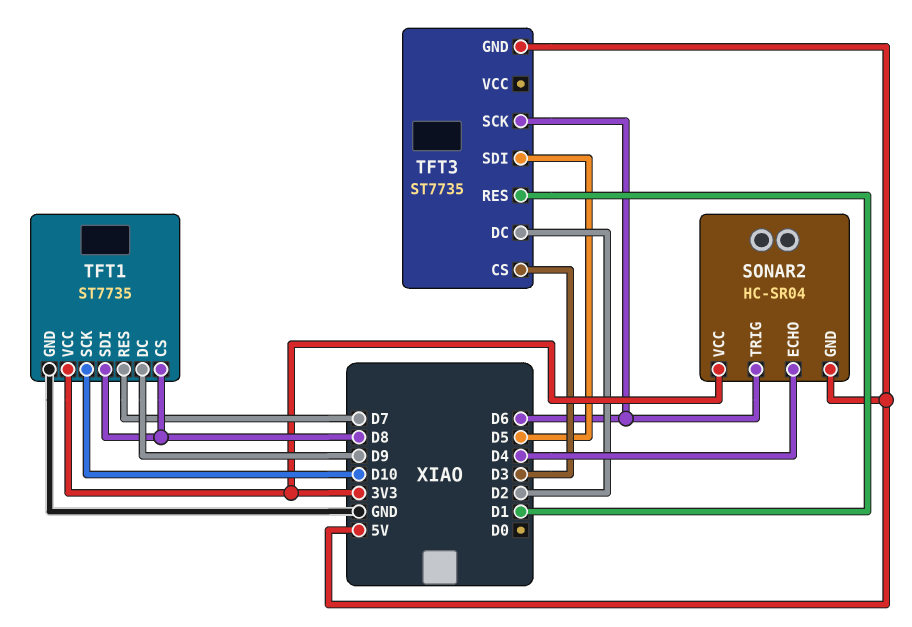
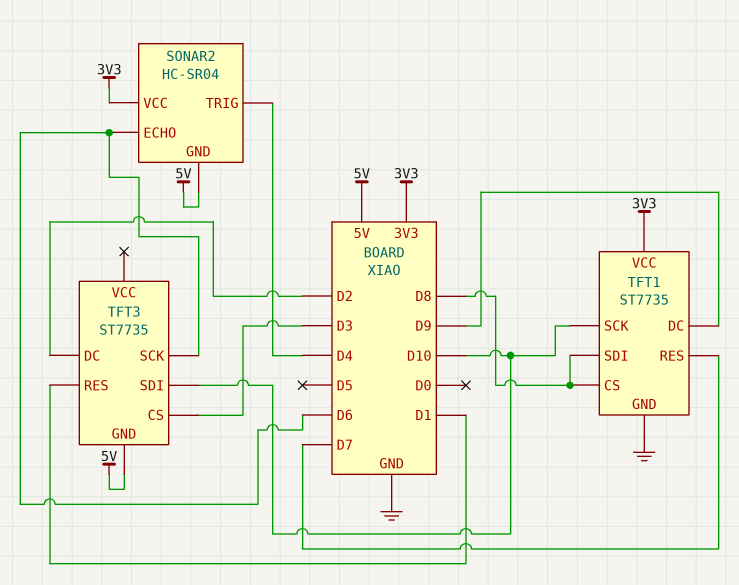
SONAR2 pin ECHO: D4 -> D6
SONAR2 pin TRIG: D6 -> D4
TFT3 pin SDI: D5 -> D10

